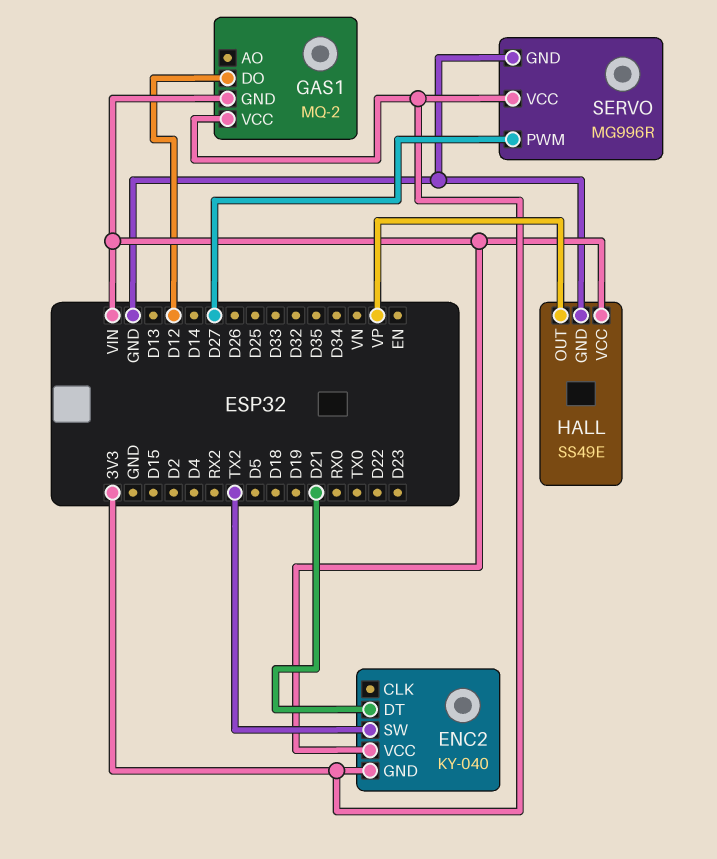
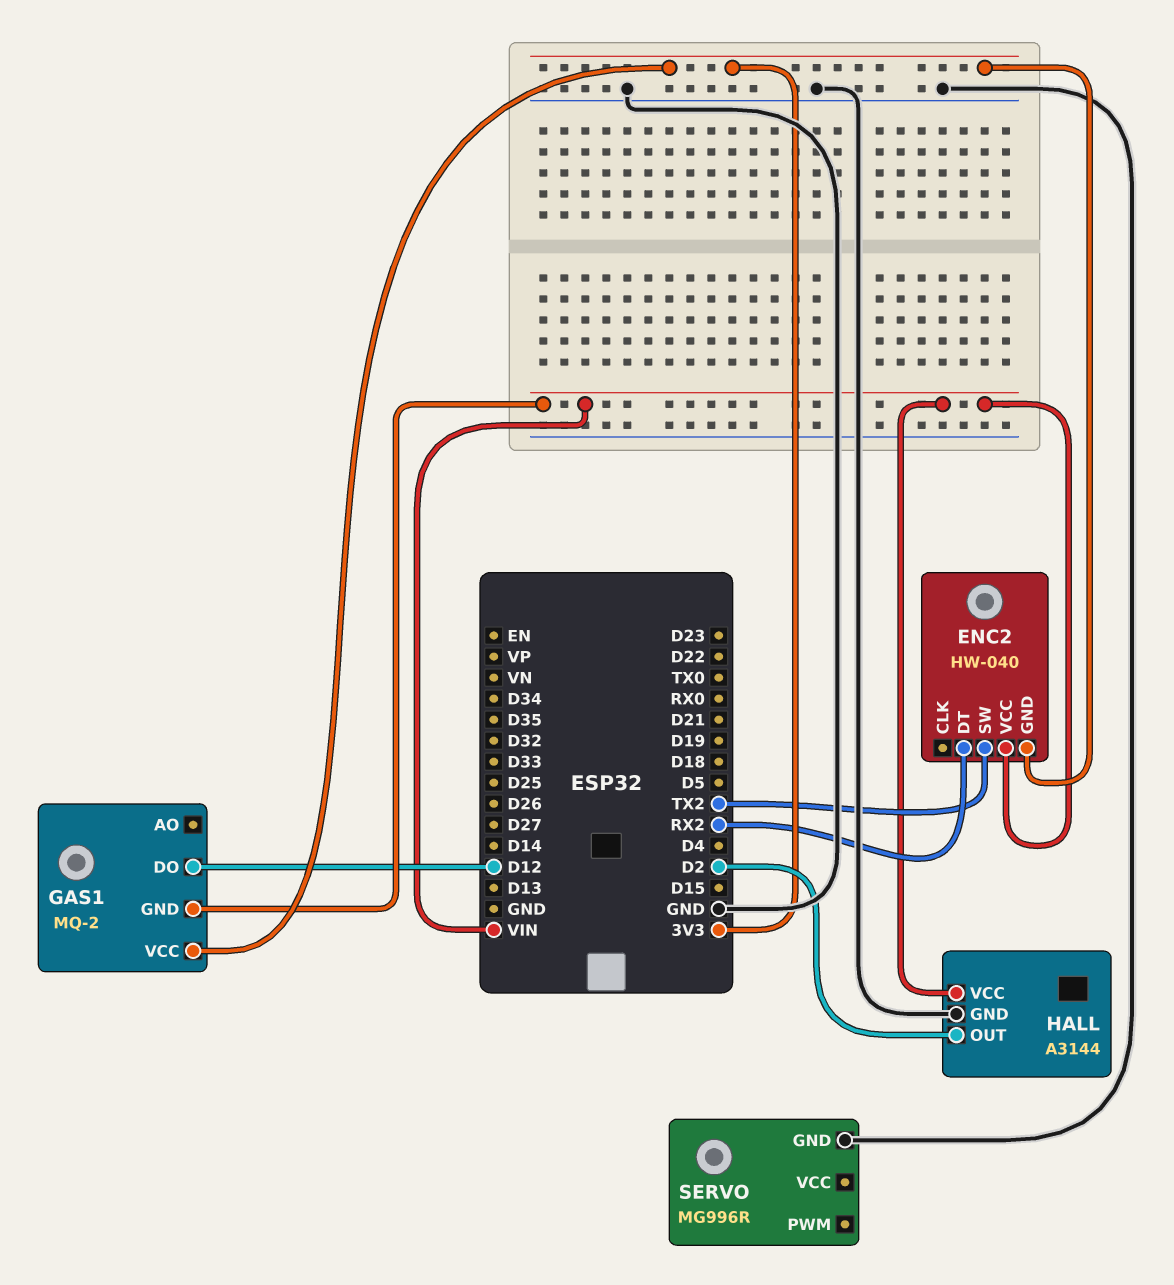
ENC2: KY-040 -> HW-040
ENC2 pin DT: D21 -> RX2
HALL: SS49E -> A3144
HALL pin OUT: VP -> D2
SERVO pin PWM: D27 -> none
SERVO pin VCC: 3V3 -> none

